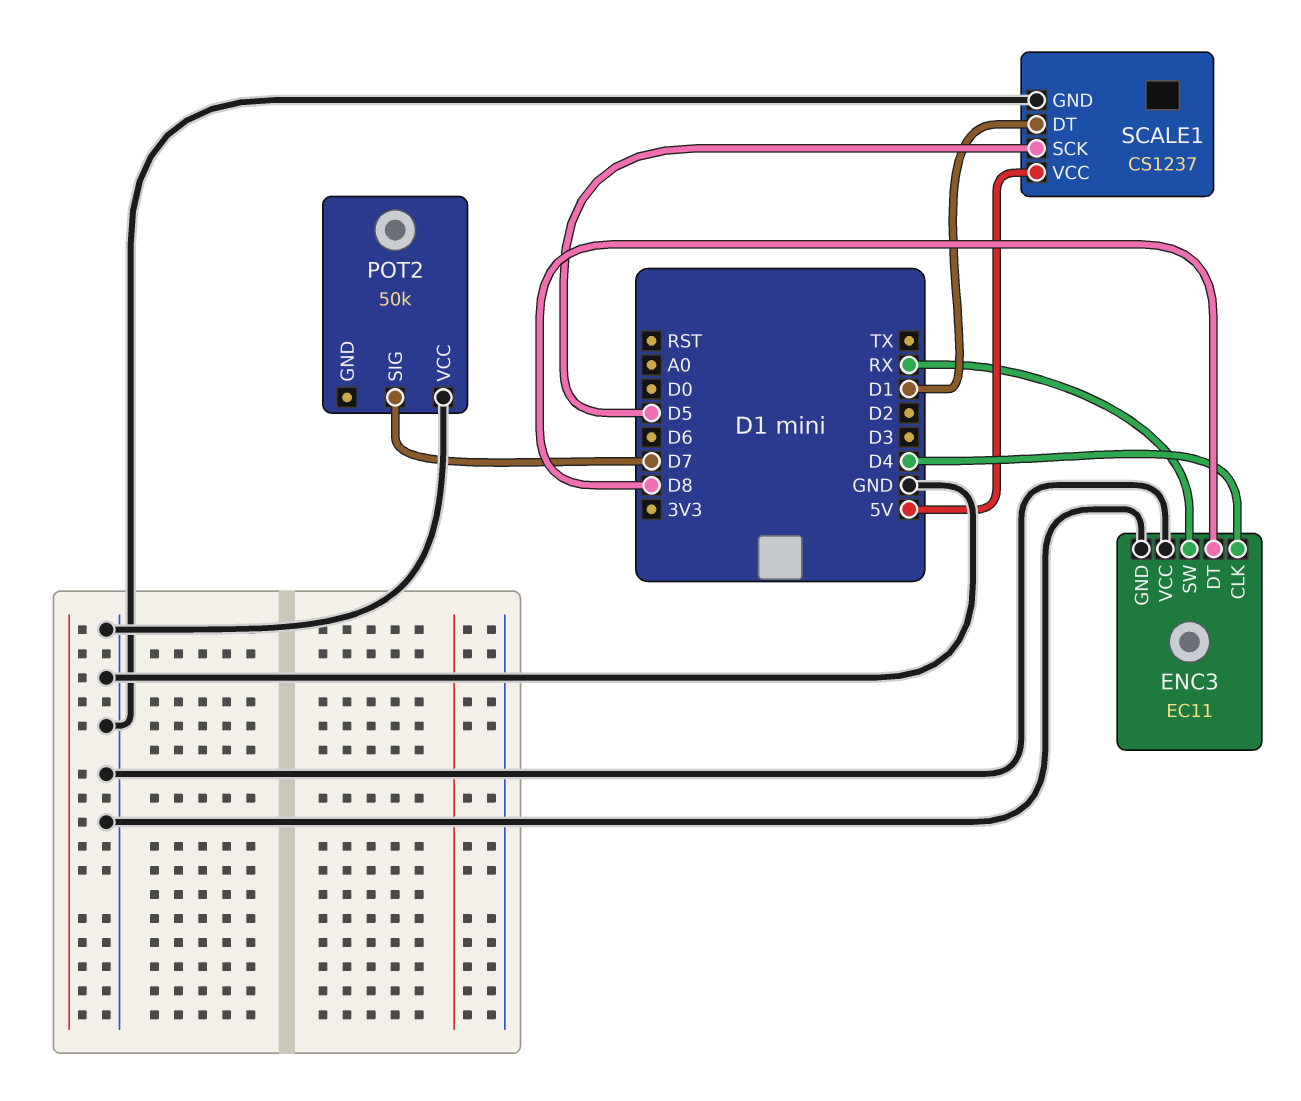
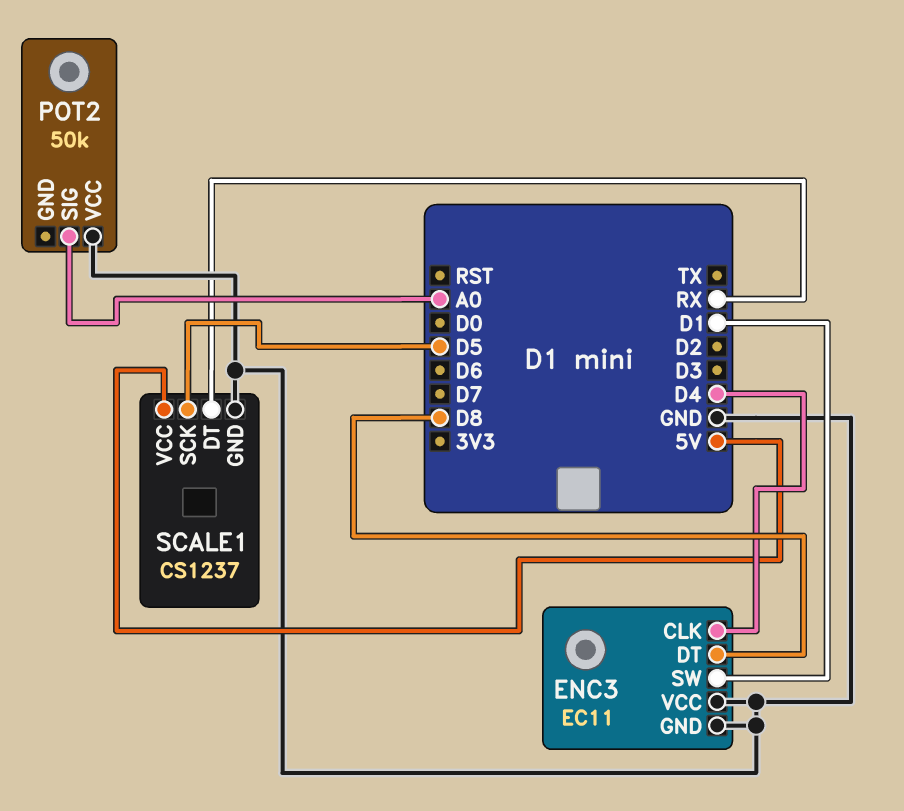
ENC3 pin SW: RX -> D1
POT2 pin SIG: D7 -> A0
SCALE1 pin DT: D1 -> RX

